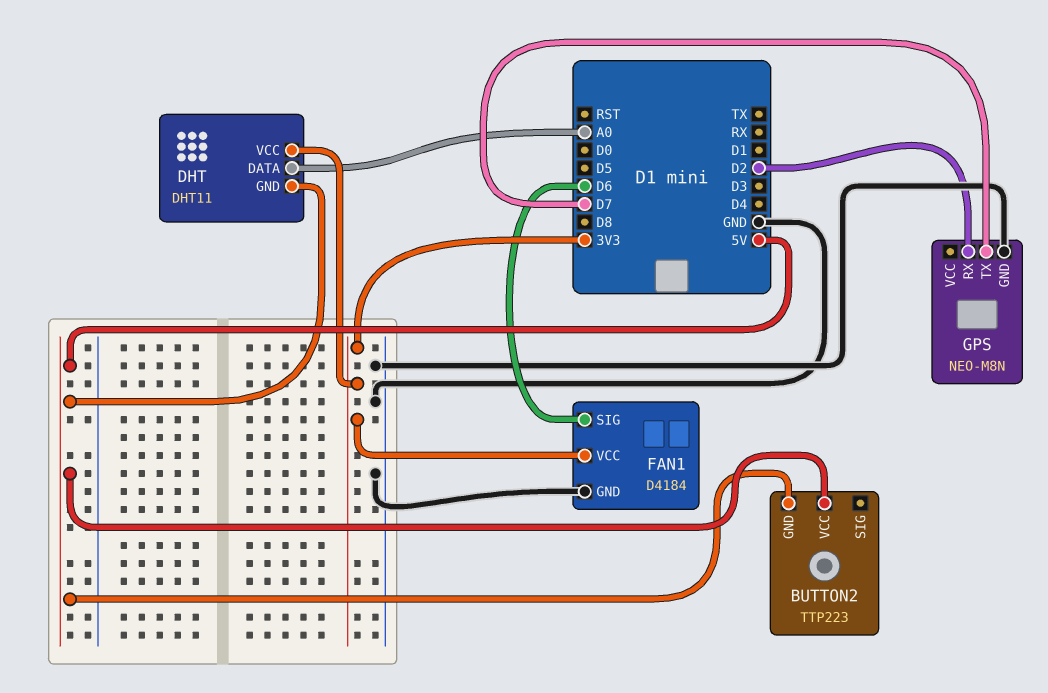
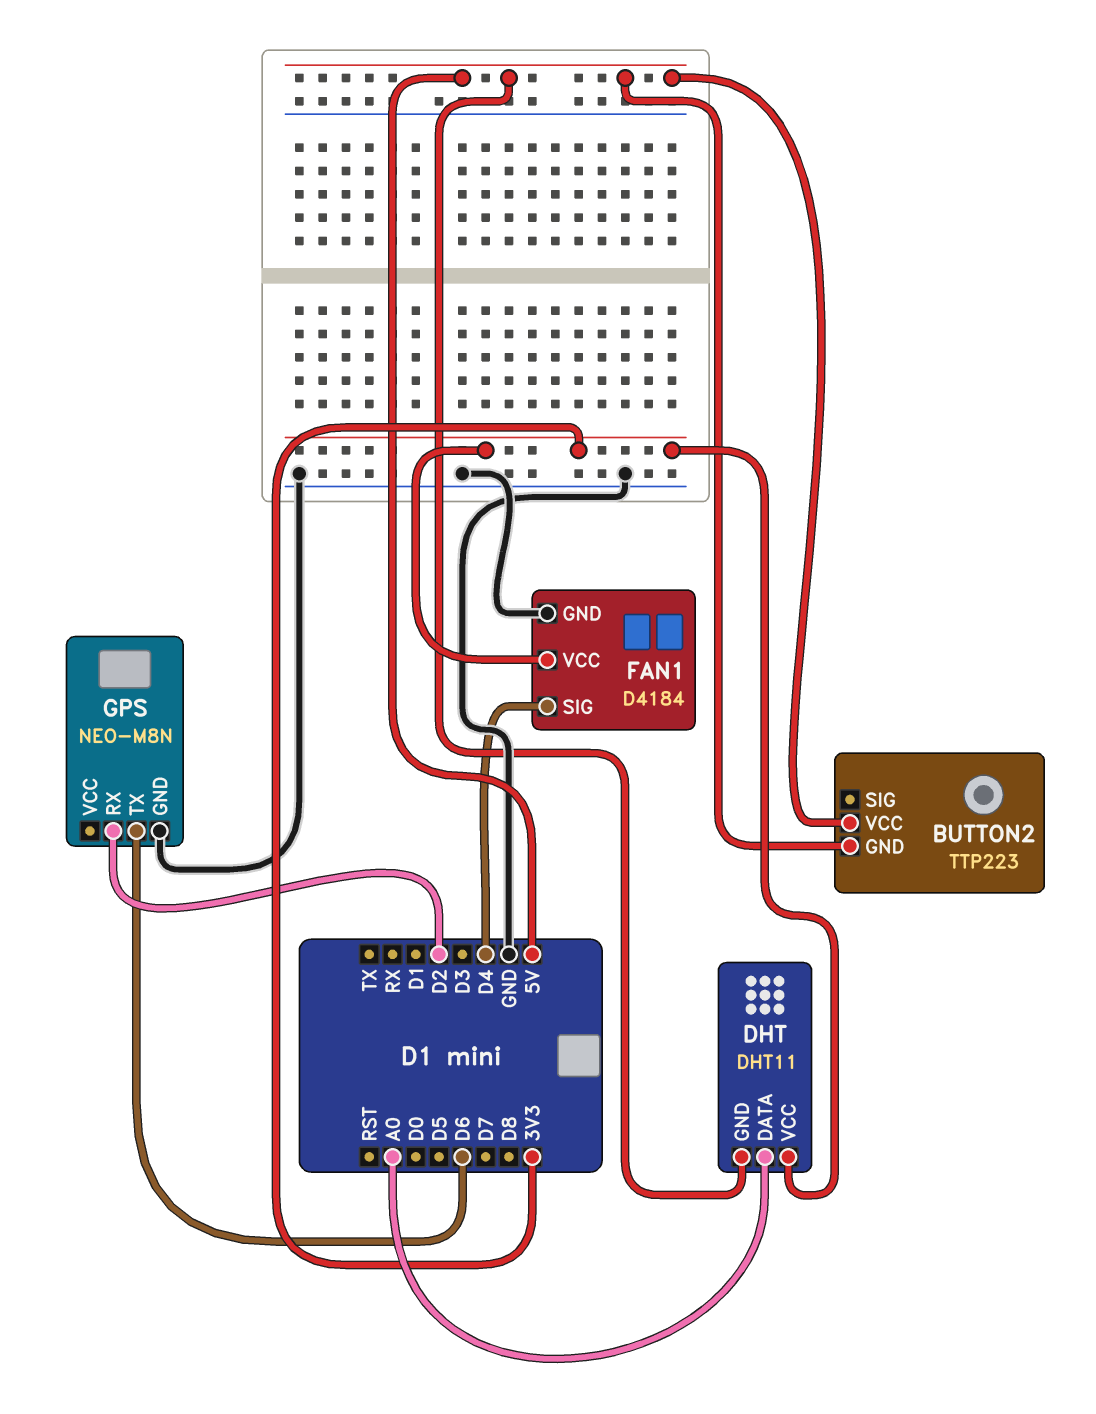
FAN1 pin SIG: D6 -> D4
GPS pin TX: D7 -> D6

